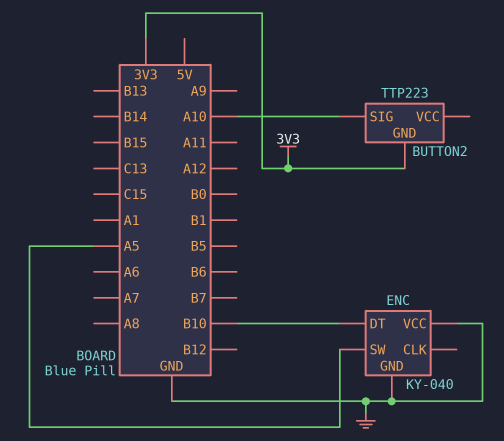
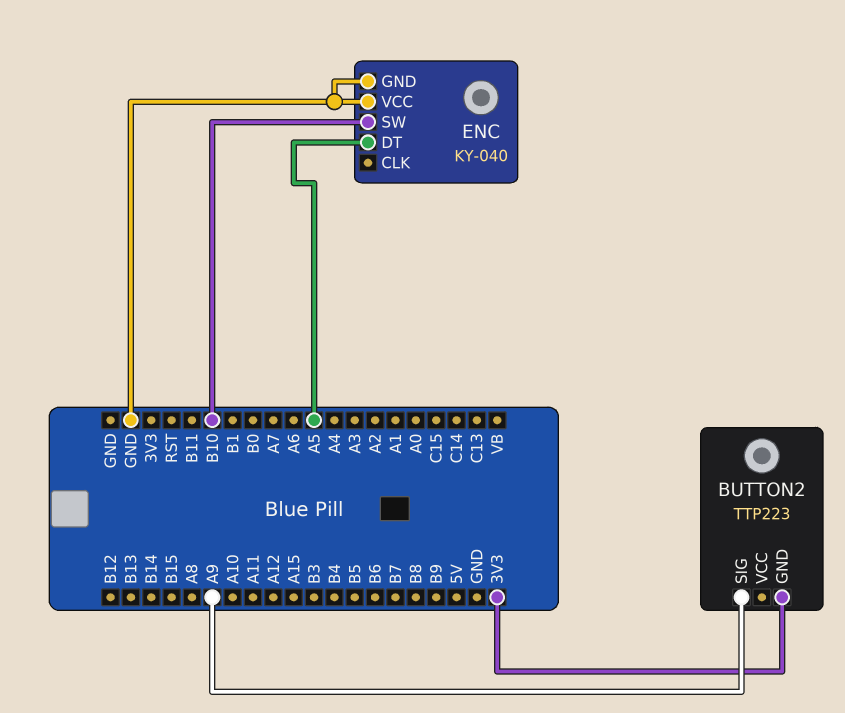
BUTTON2 pin SIG: A10 -> A9
ENC pin DT: B10 -> A5
ENC pin SW: A5 -> B10

